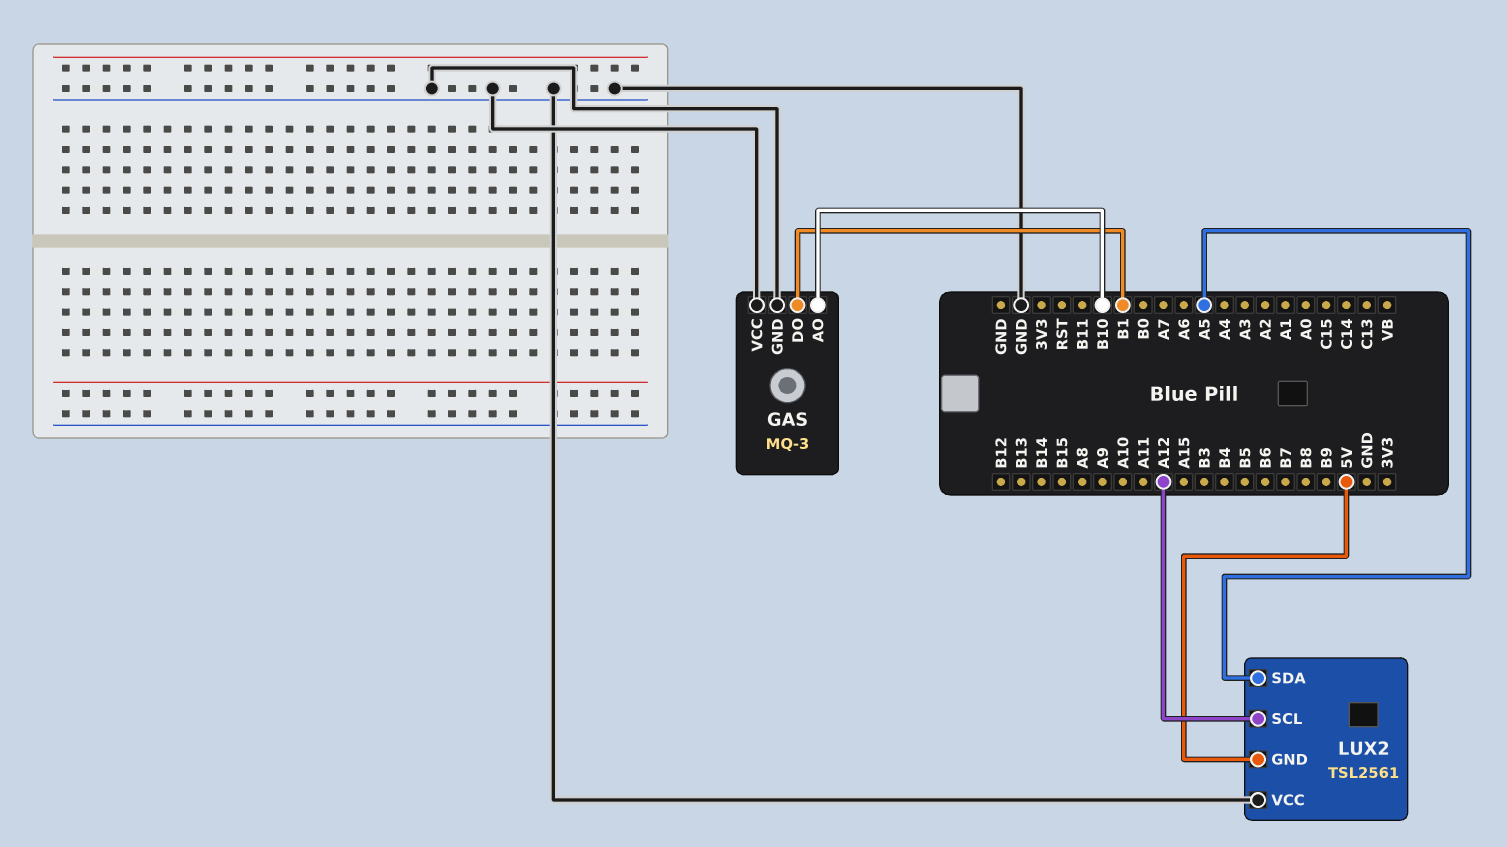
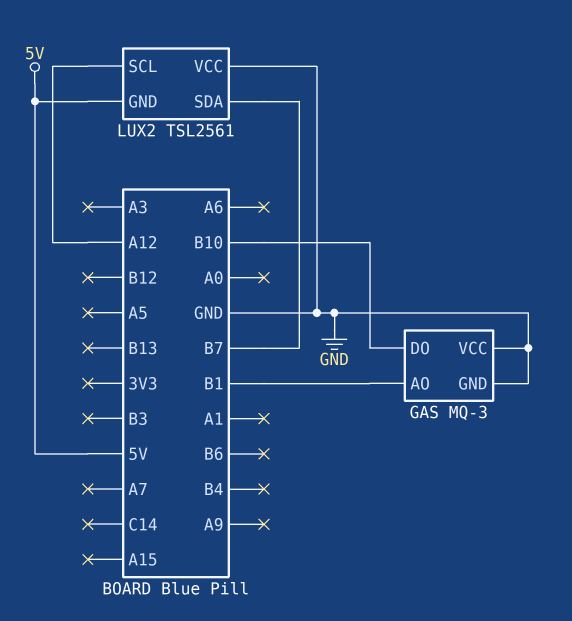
GAS pin AO: B10 -> B1
GAS pin DO: B1 -> B10
LUX2 pin SDA: A5 -> B7

